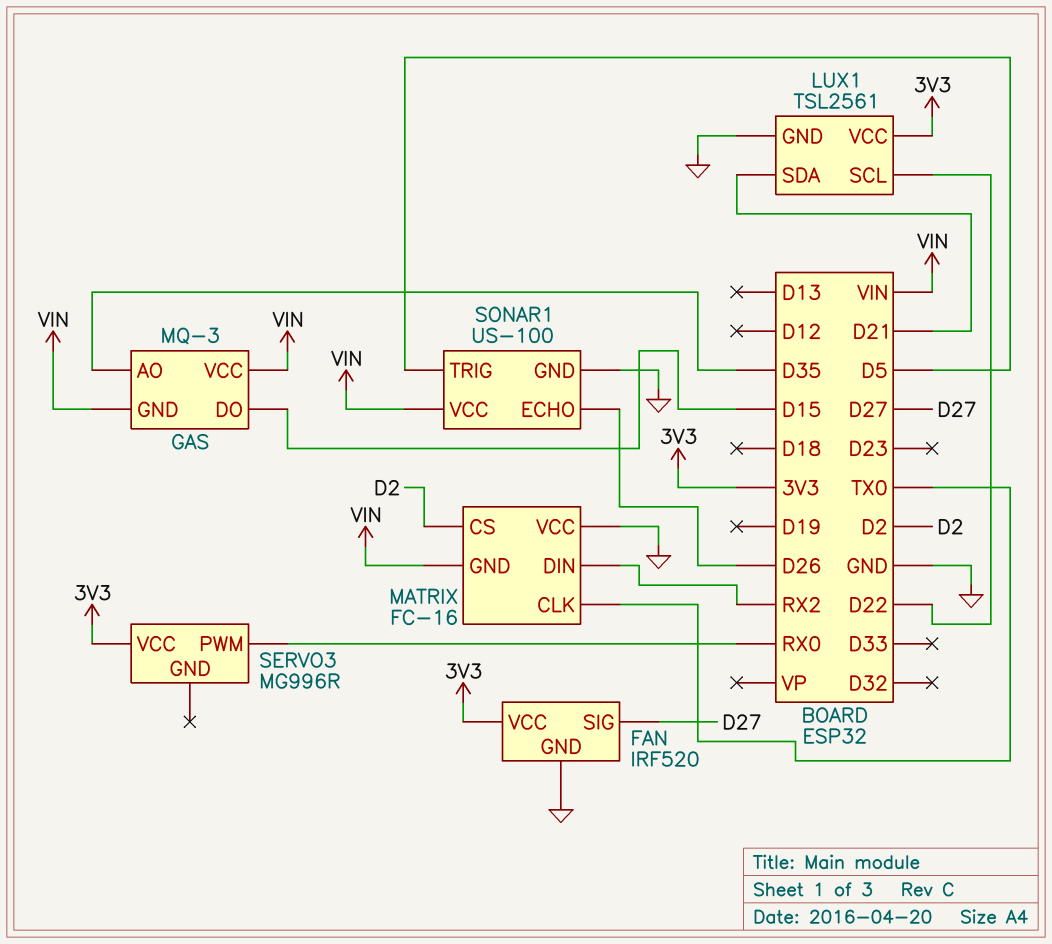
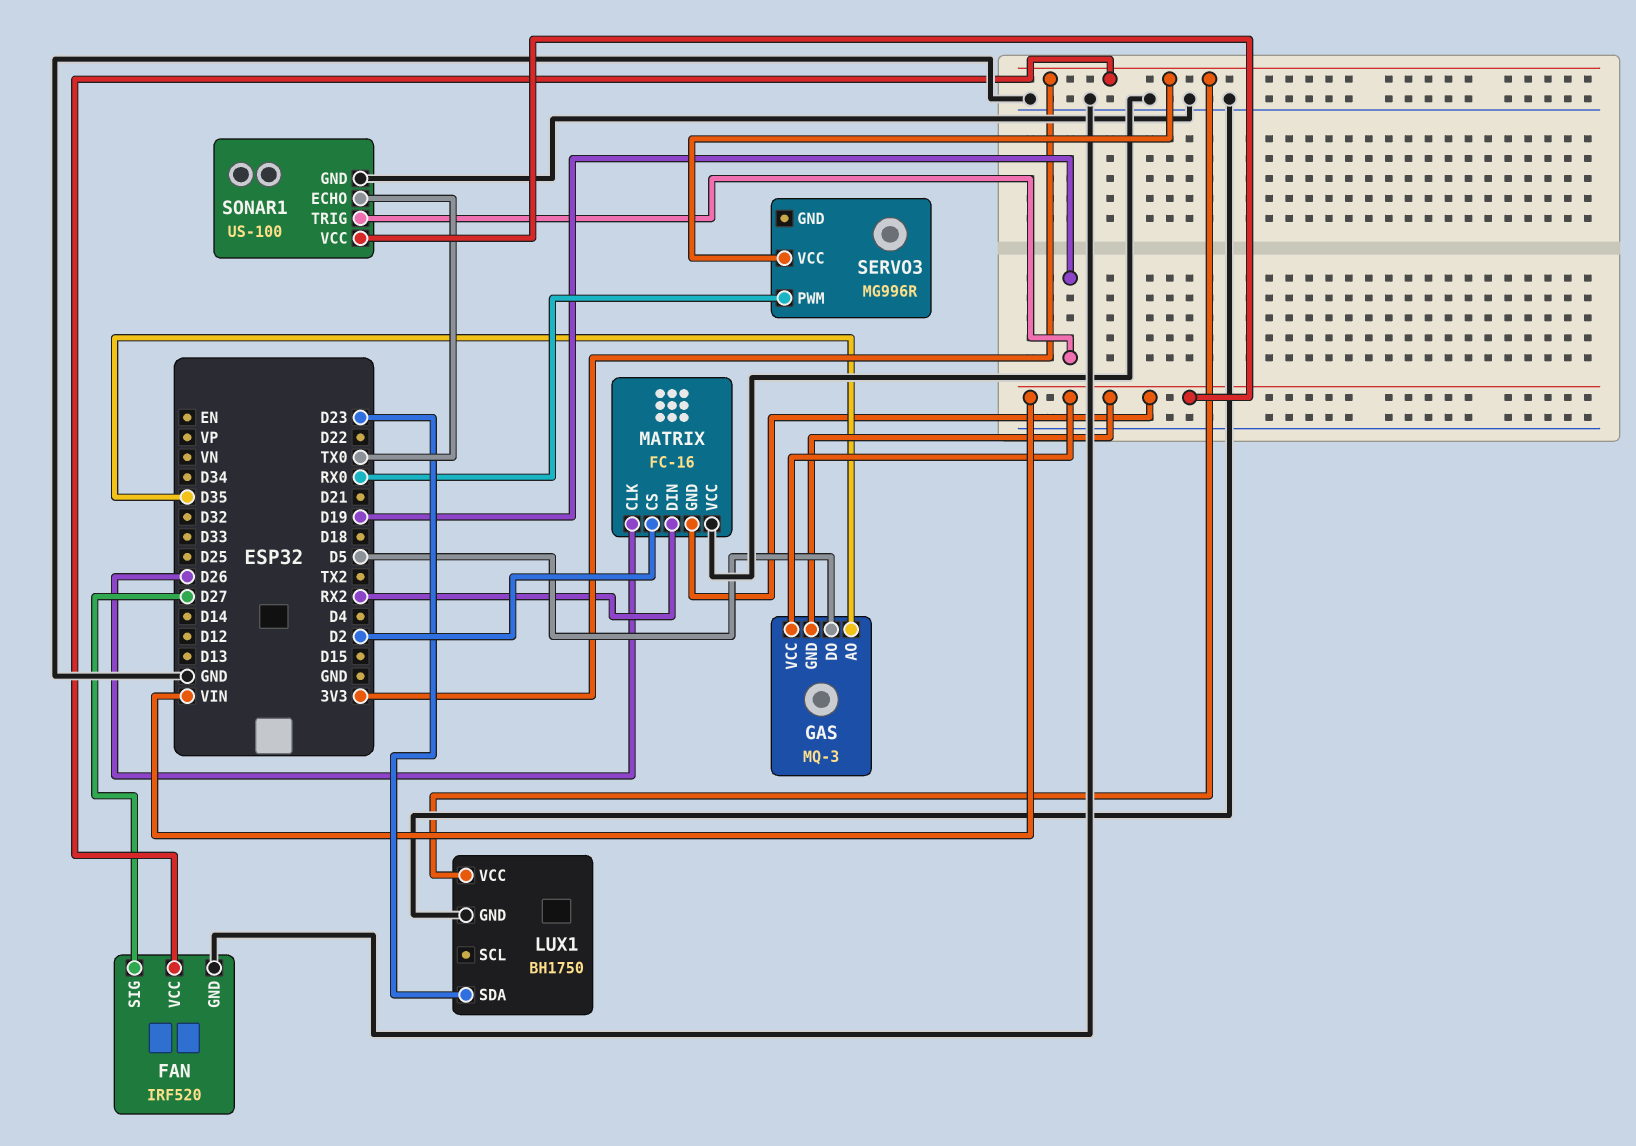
GAS pin DO: D15 -> D5
LUX1: TSL2561 -> BH1750
LUX1 pin SCL: D22 -> none
LUX1 pin SDA: D21 -> D23
MATRIX pin CLK: TX0 -> D26
SONAR1 pin ECHO: D26 -> TX0
SONAR1 pin TRIG: D5 -> D19

